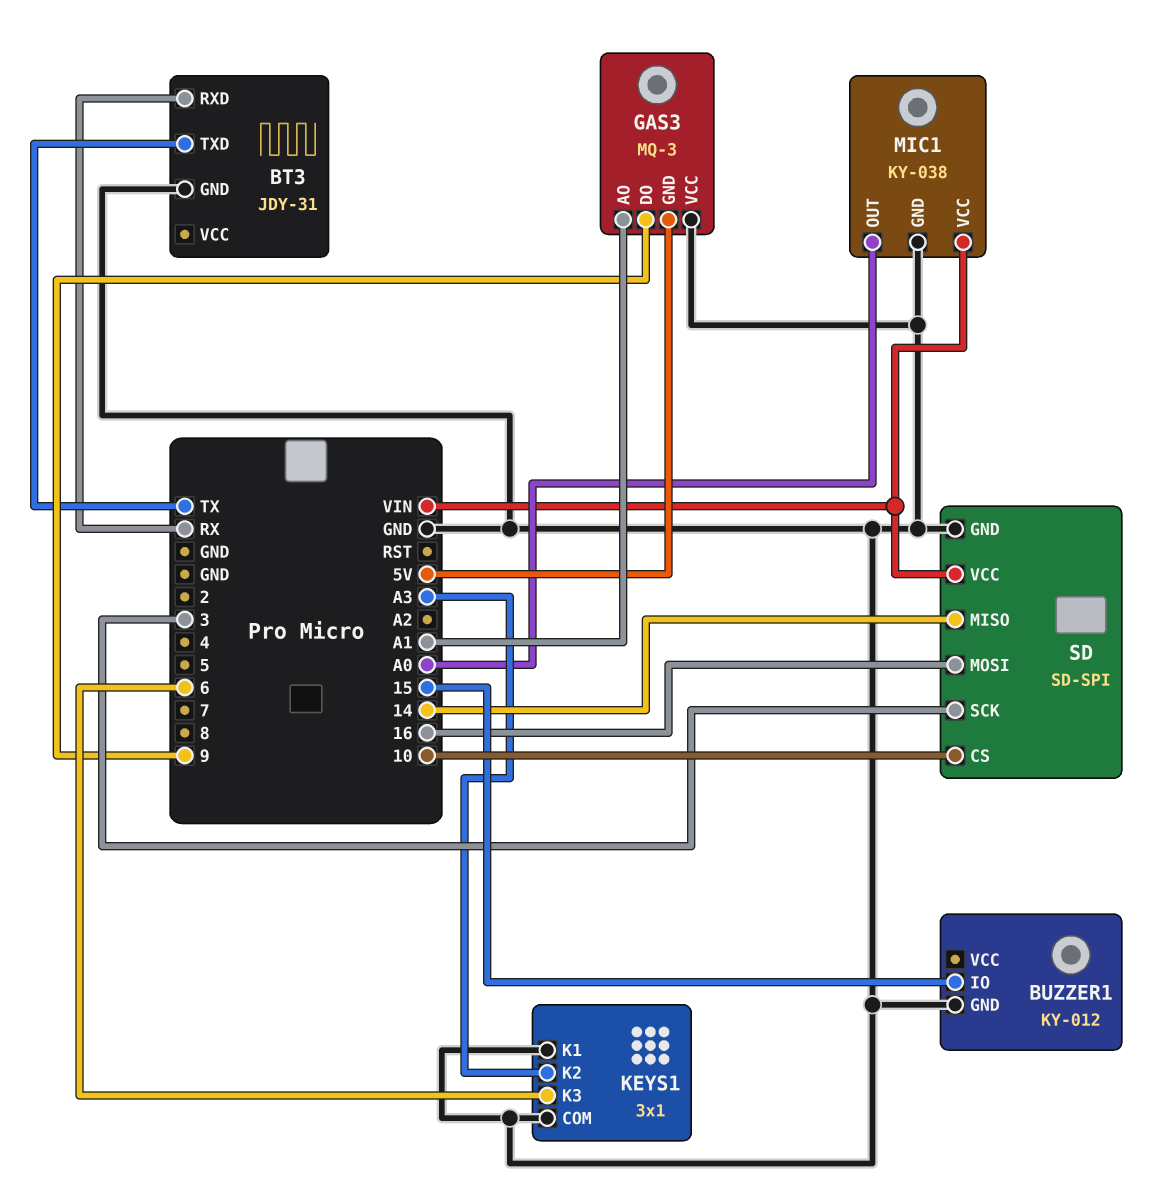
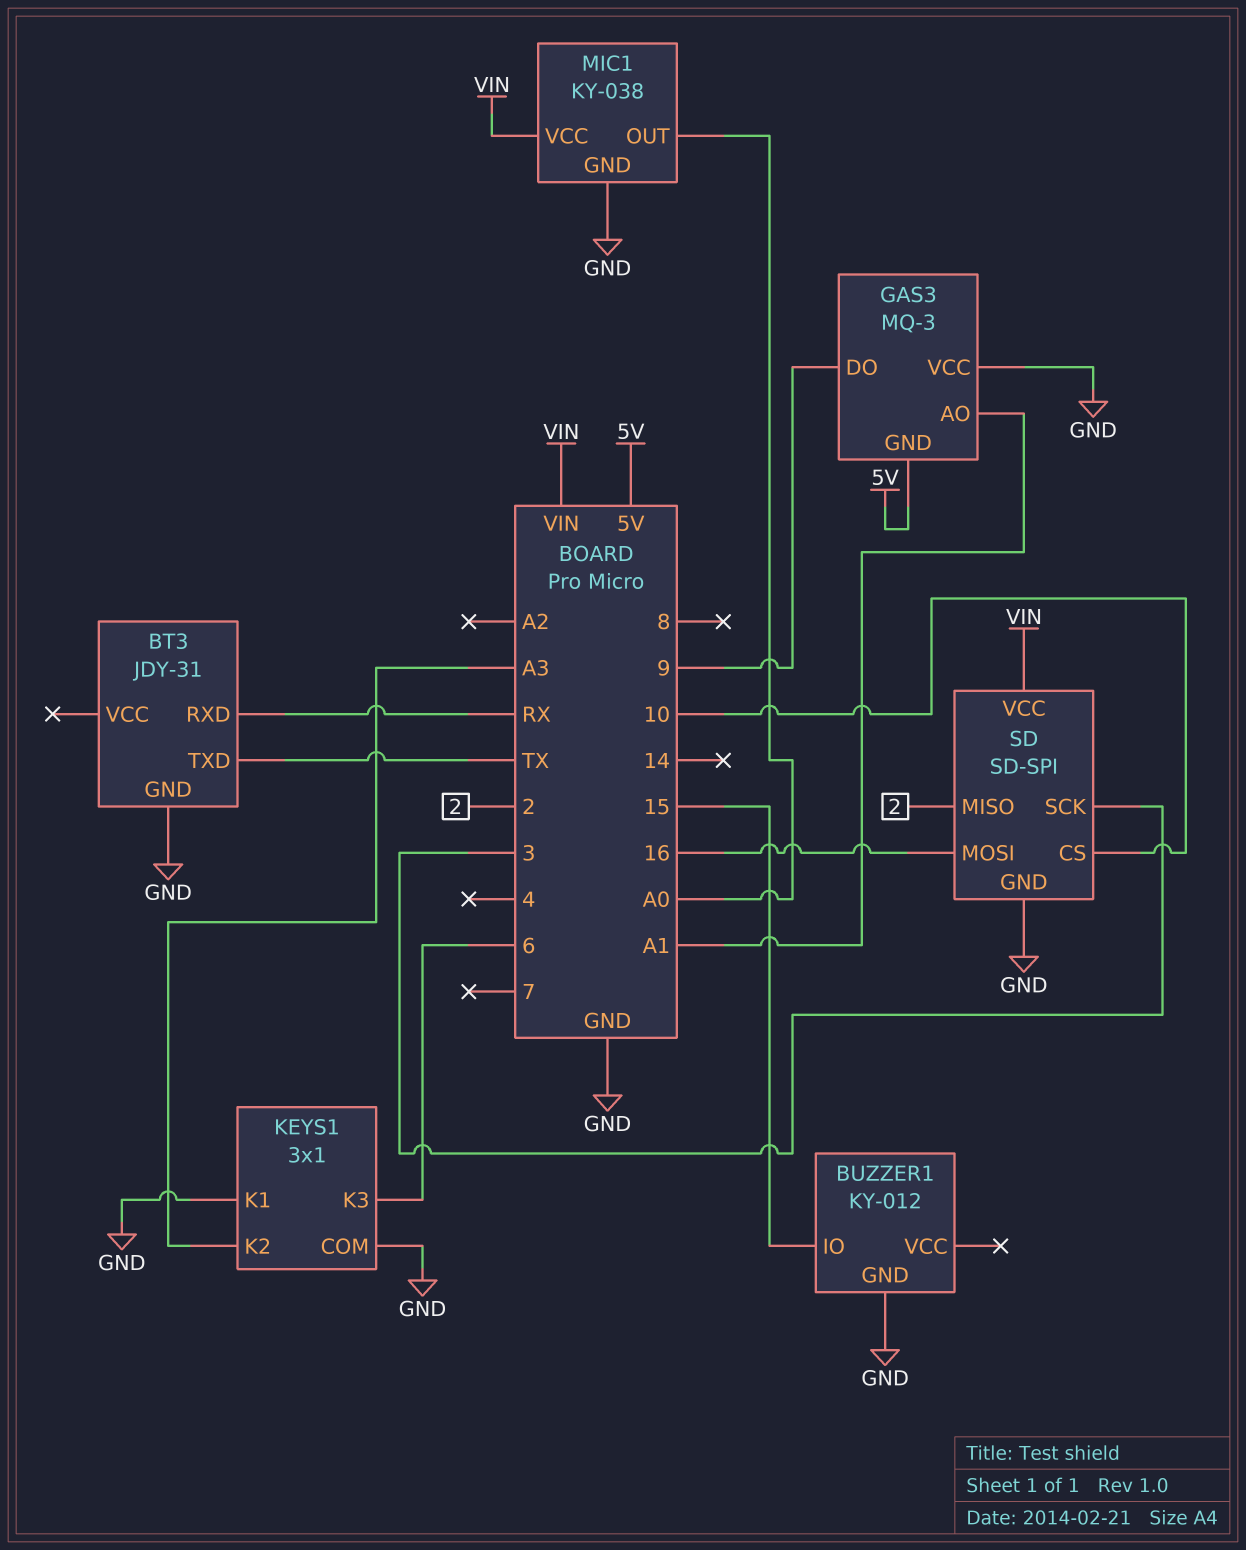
SD pin MISO: 14 -> 2

